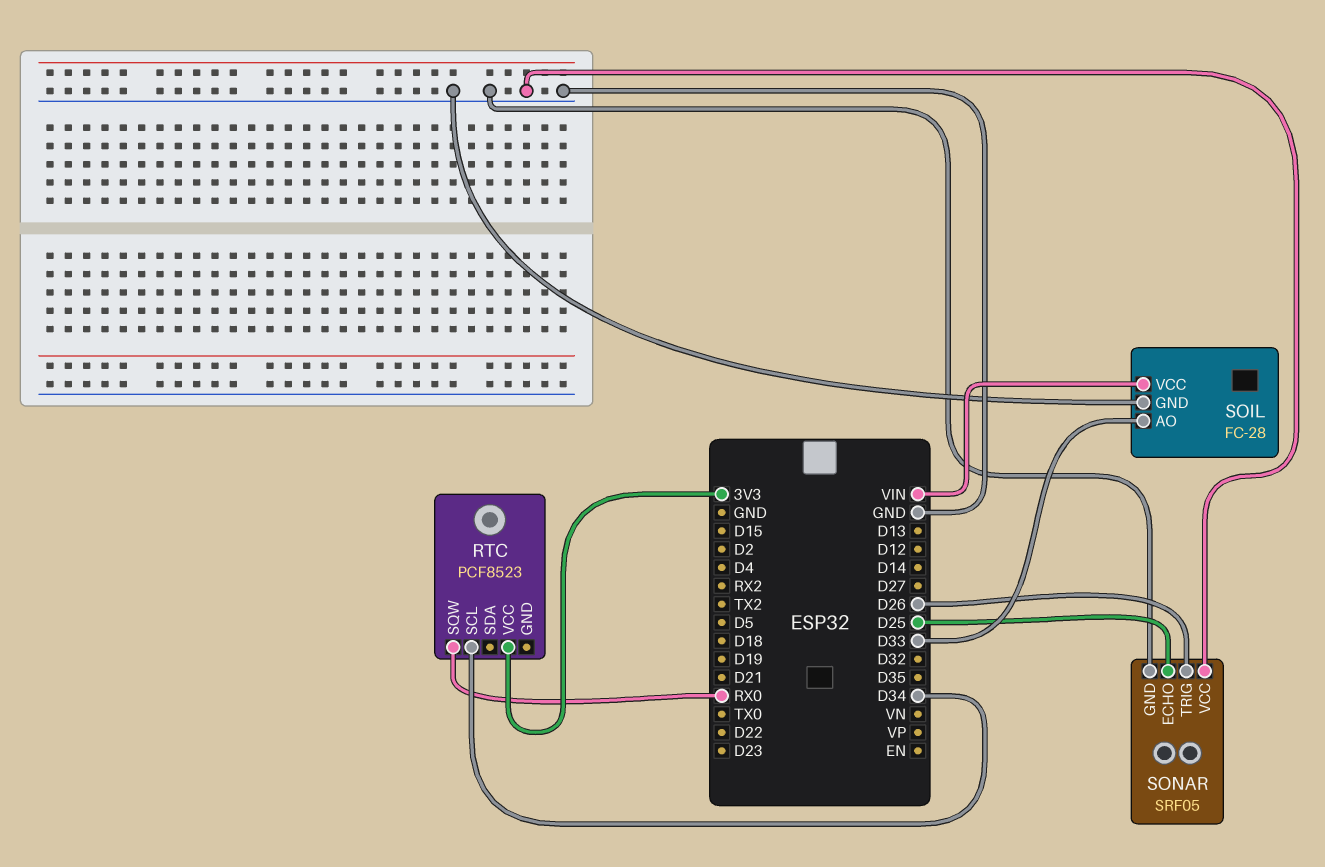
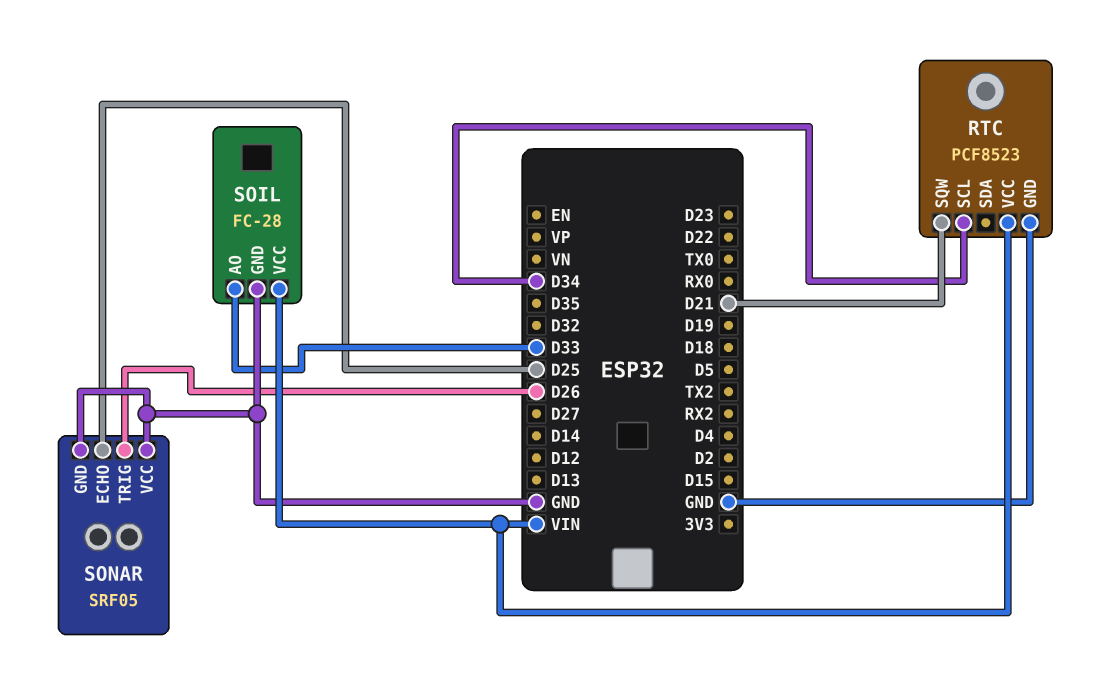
RTC pin GND: none -> GND
RTC pin SQW: RX0 -> D21
RTC pin VCC: 3V3 -> VIN

